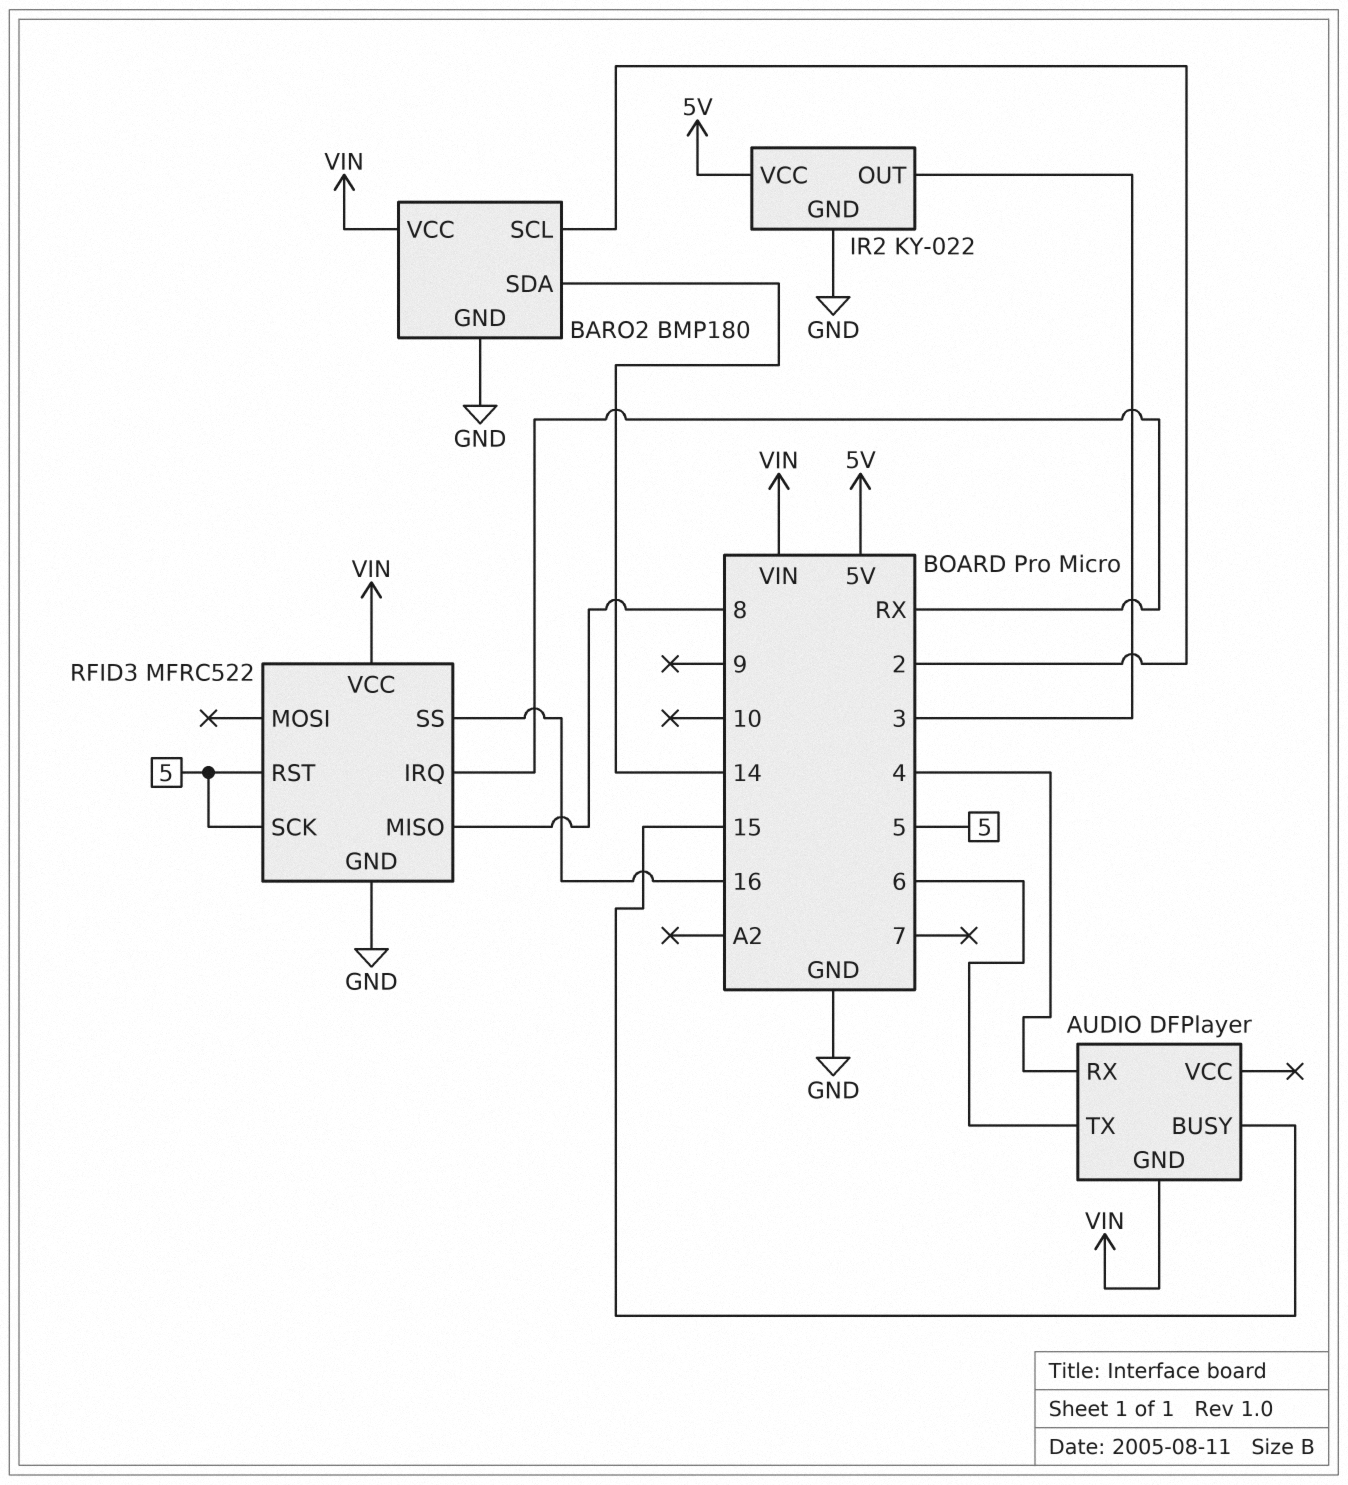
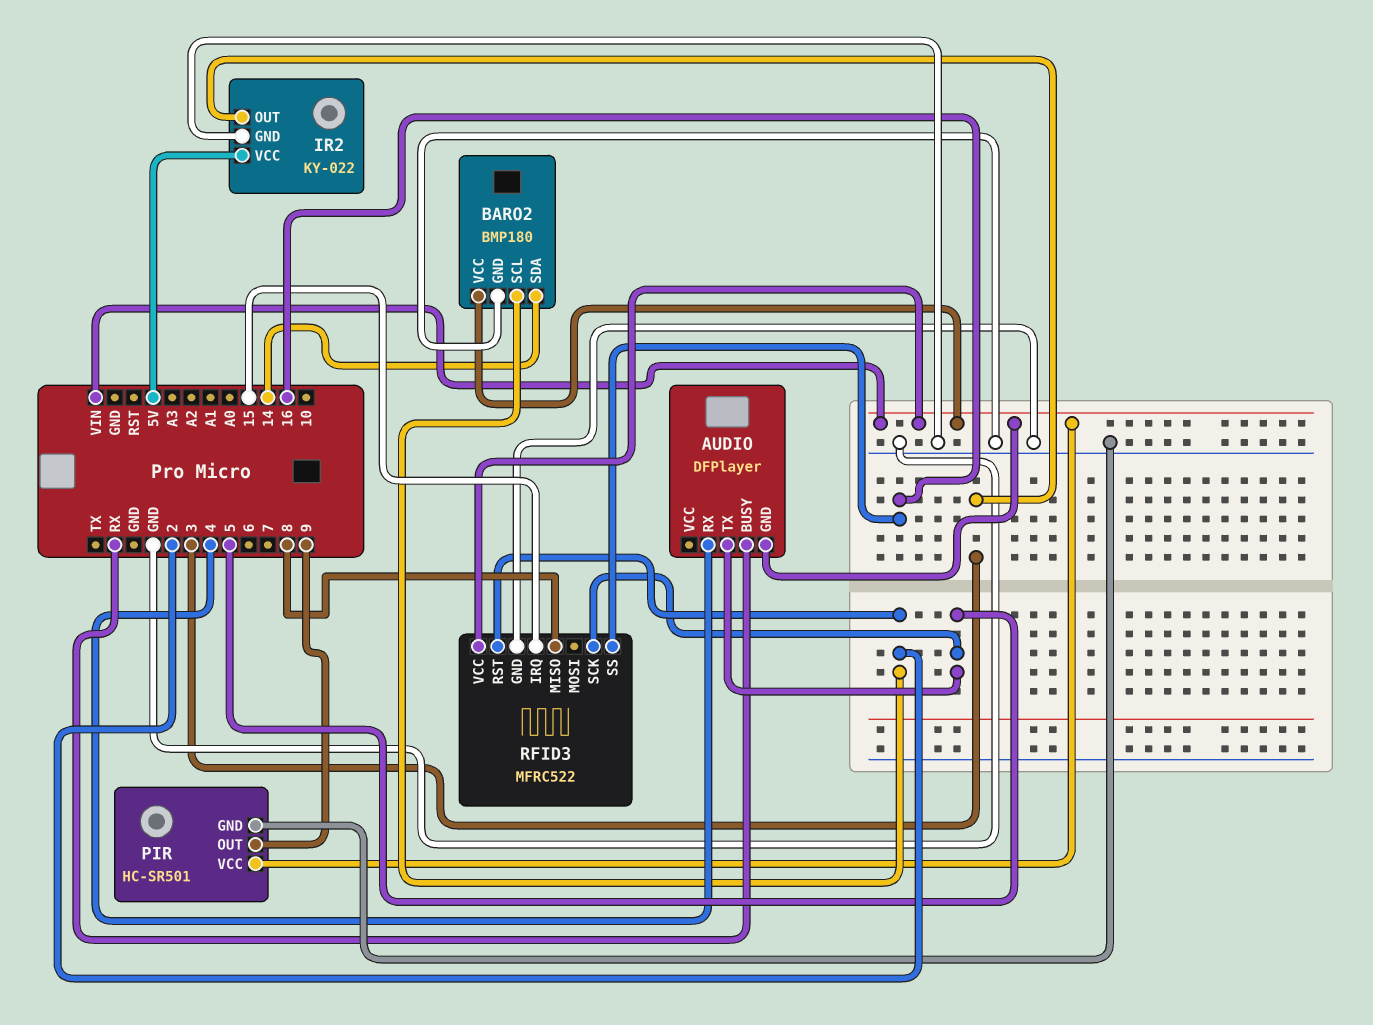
AUDIO pin BUSY: 15 -> RX
AUDIO pin TX: 6 -> 5
PIR: none -> HC-SR501
PIR pin GND: none -> GND
PIR pin OUT: none -> 9
PIR pin VCC: none -> VIN
RFID3 pin IRQ: RX -> 15
RFID3 pin RST: 5 -> 2

